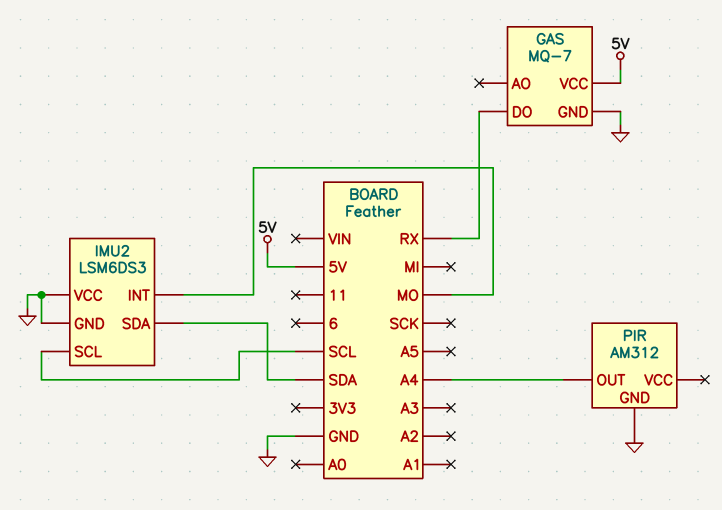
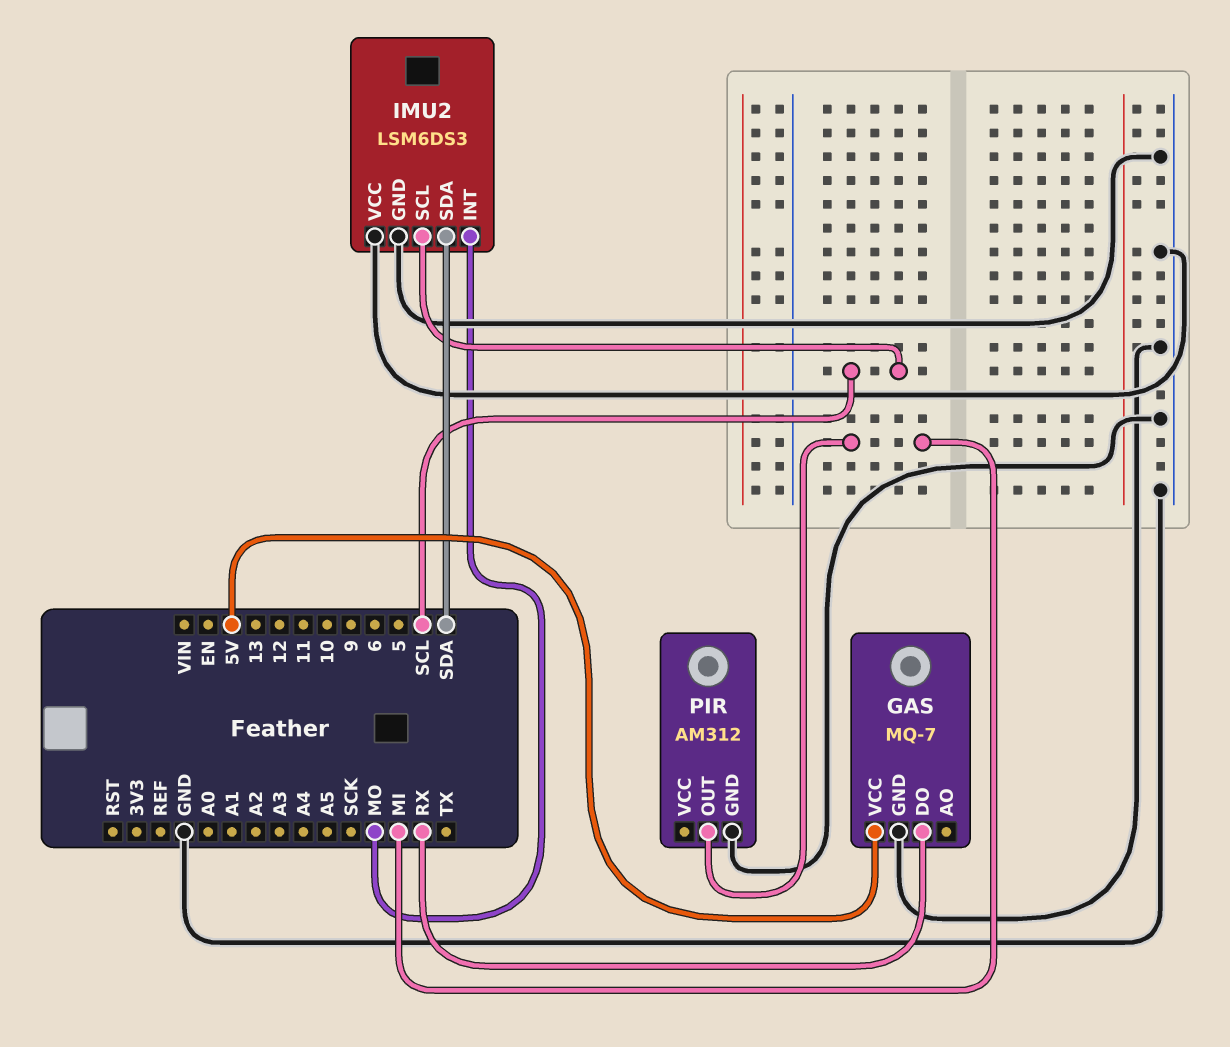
PIR pin OUT: A4 -> MI

